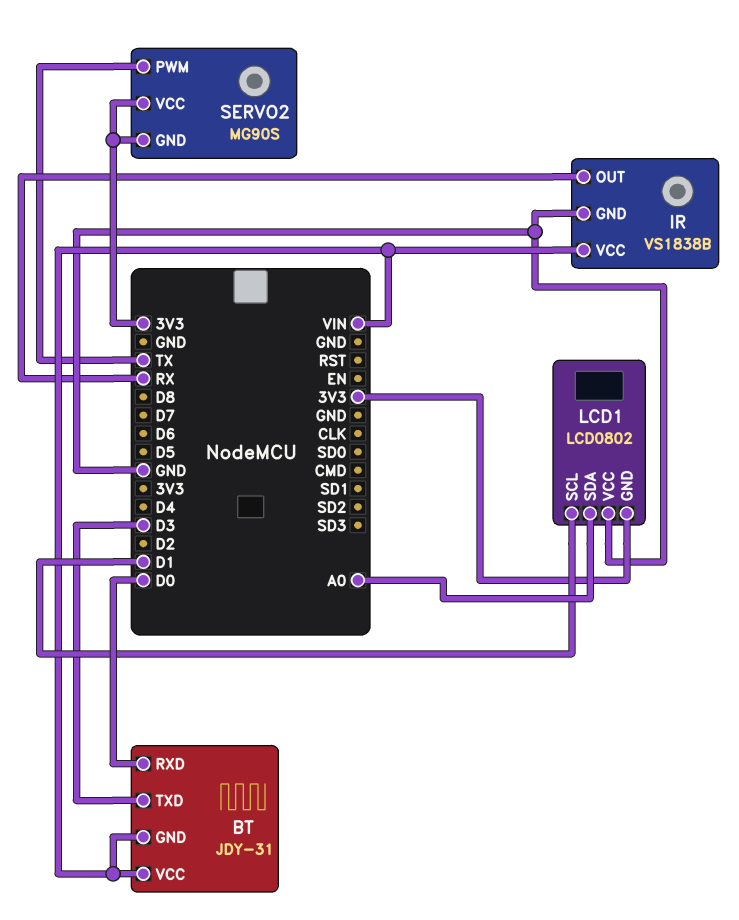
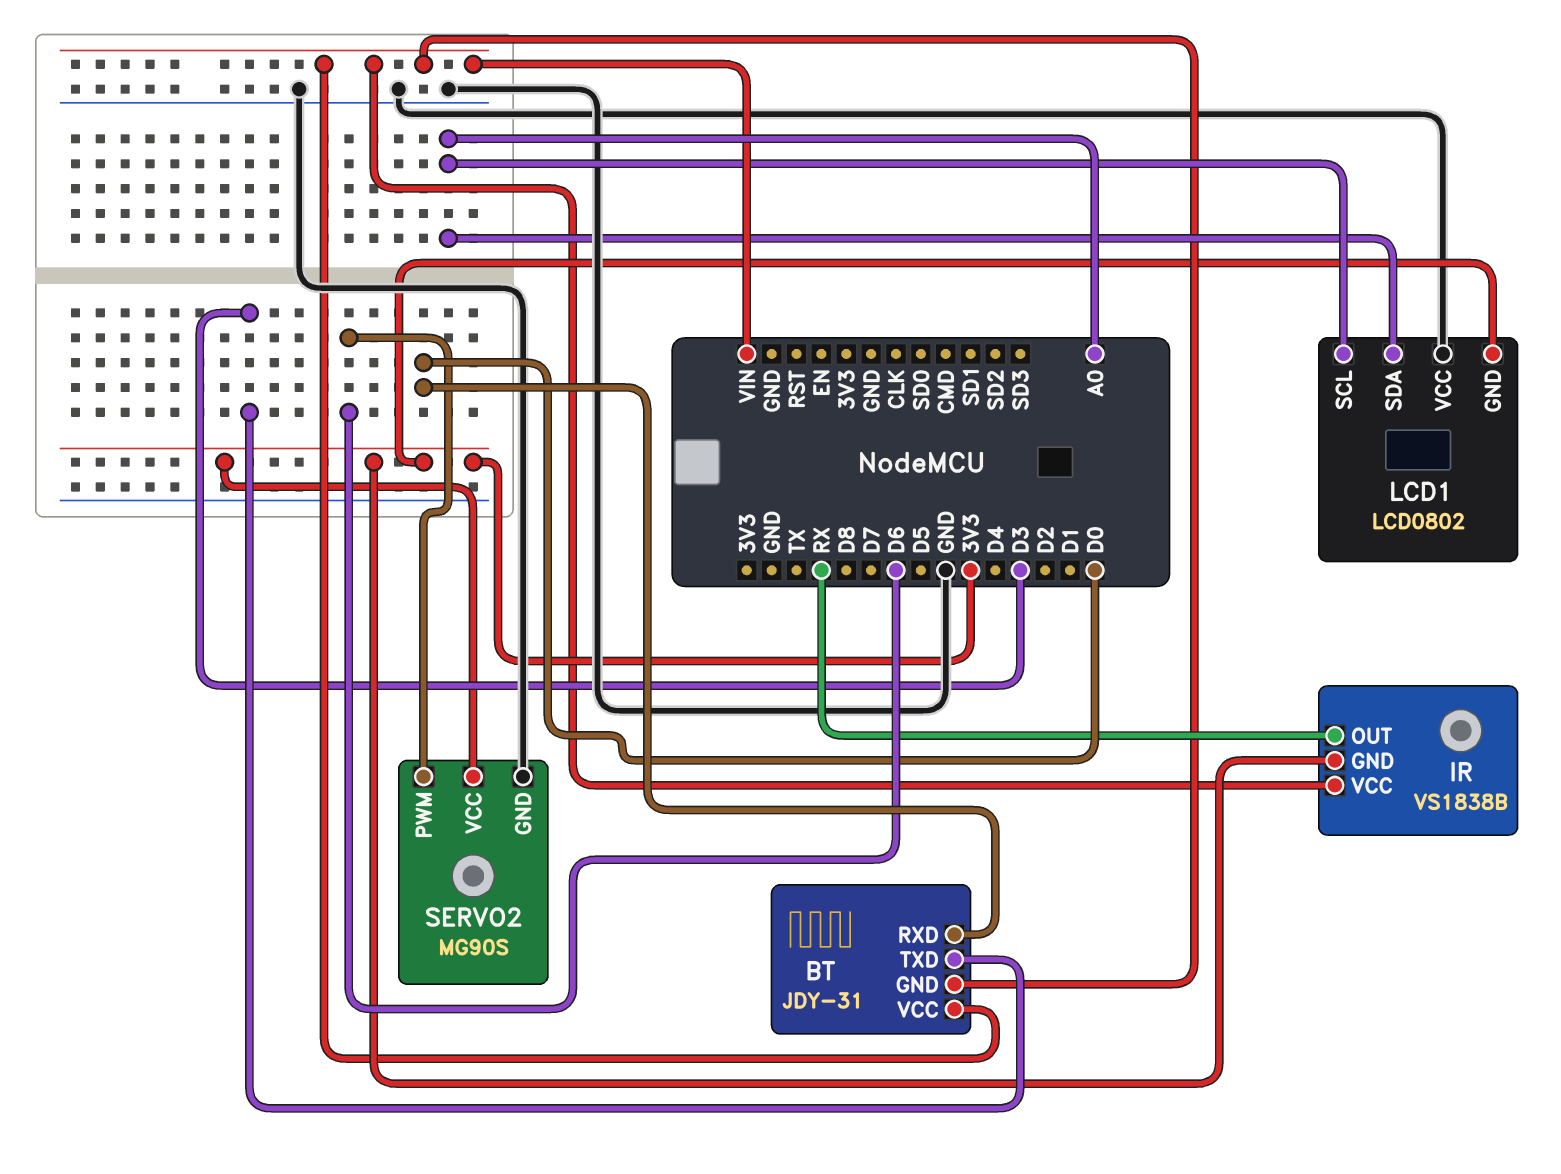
IR pin GND: GND -> 3V3
LCD1 pin SCL: D1 -> A0
SERVO2 pin GND: 3V3 -> GND
SERVO2 pin PWM: TX -> D6

